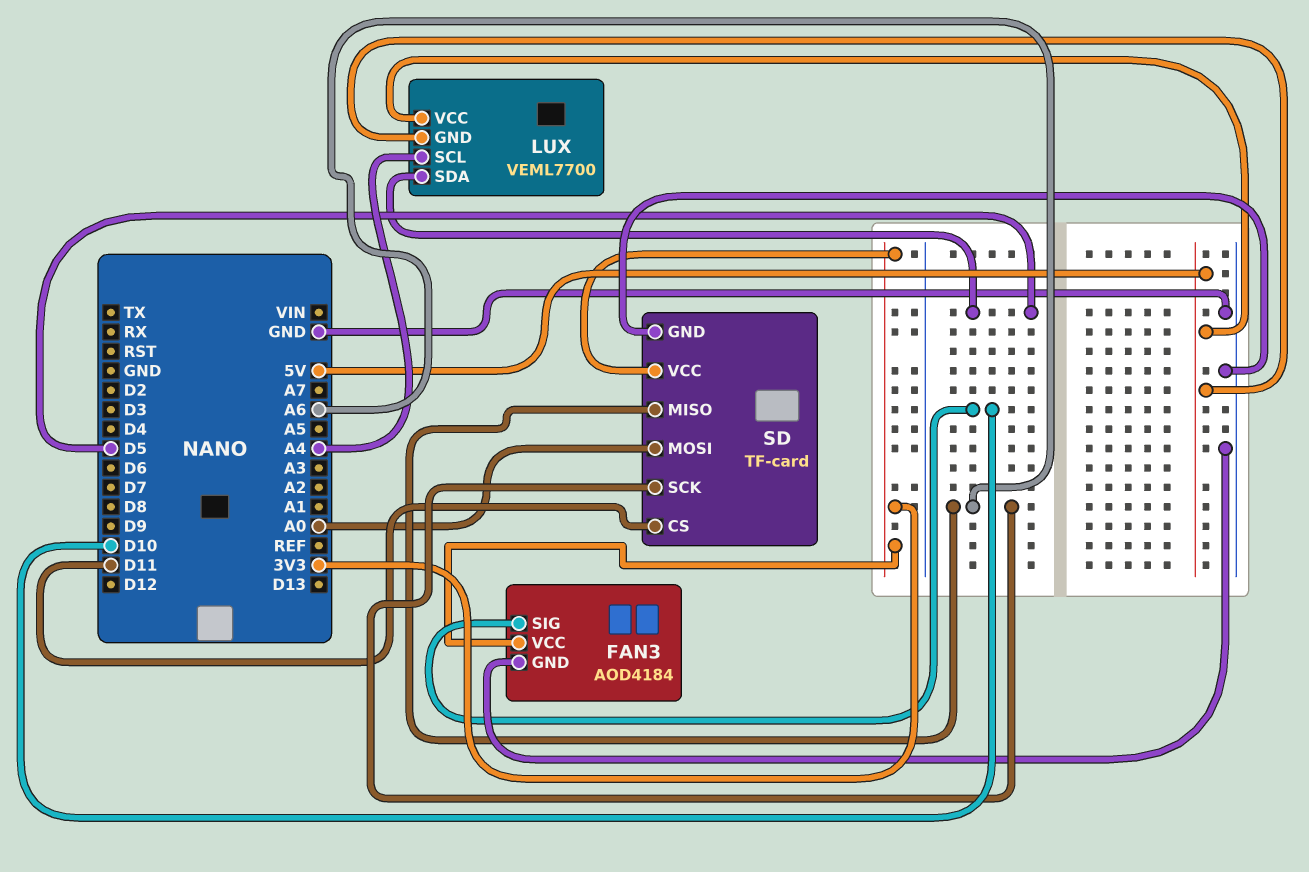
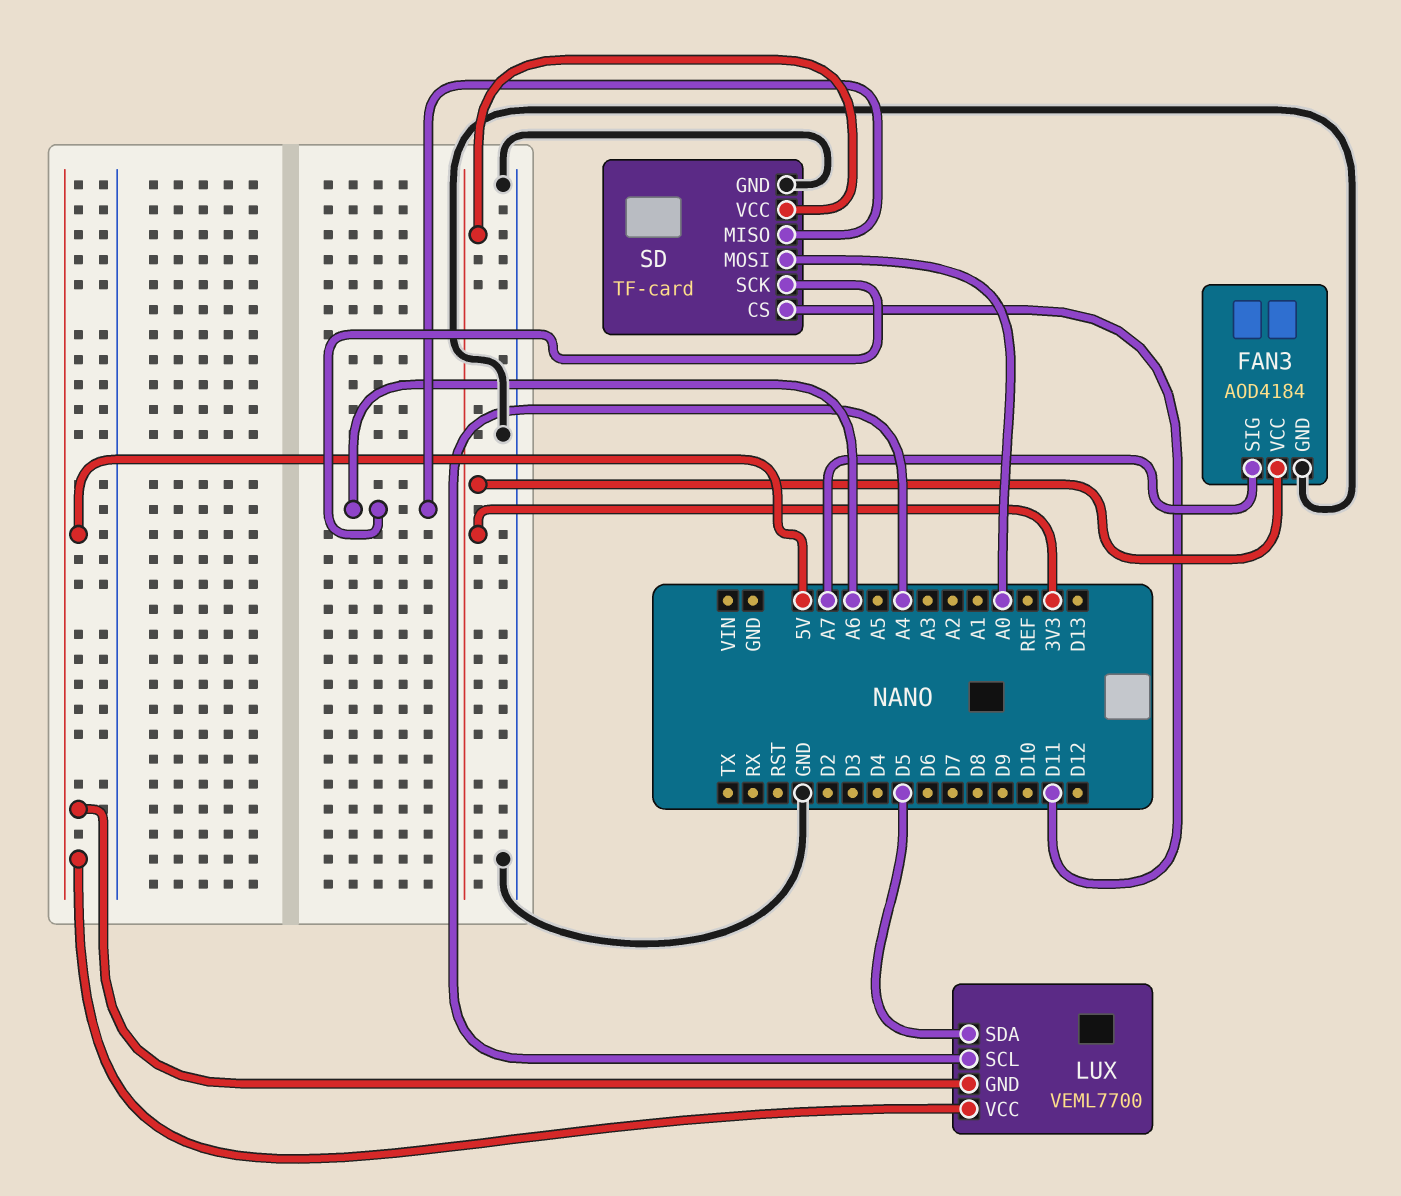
FAN3 pin SIG: D10 -> A7

